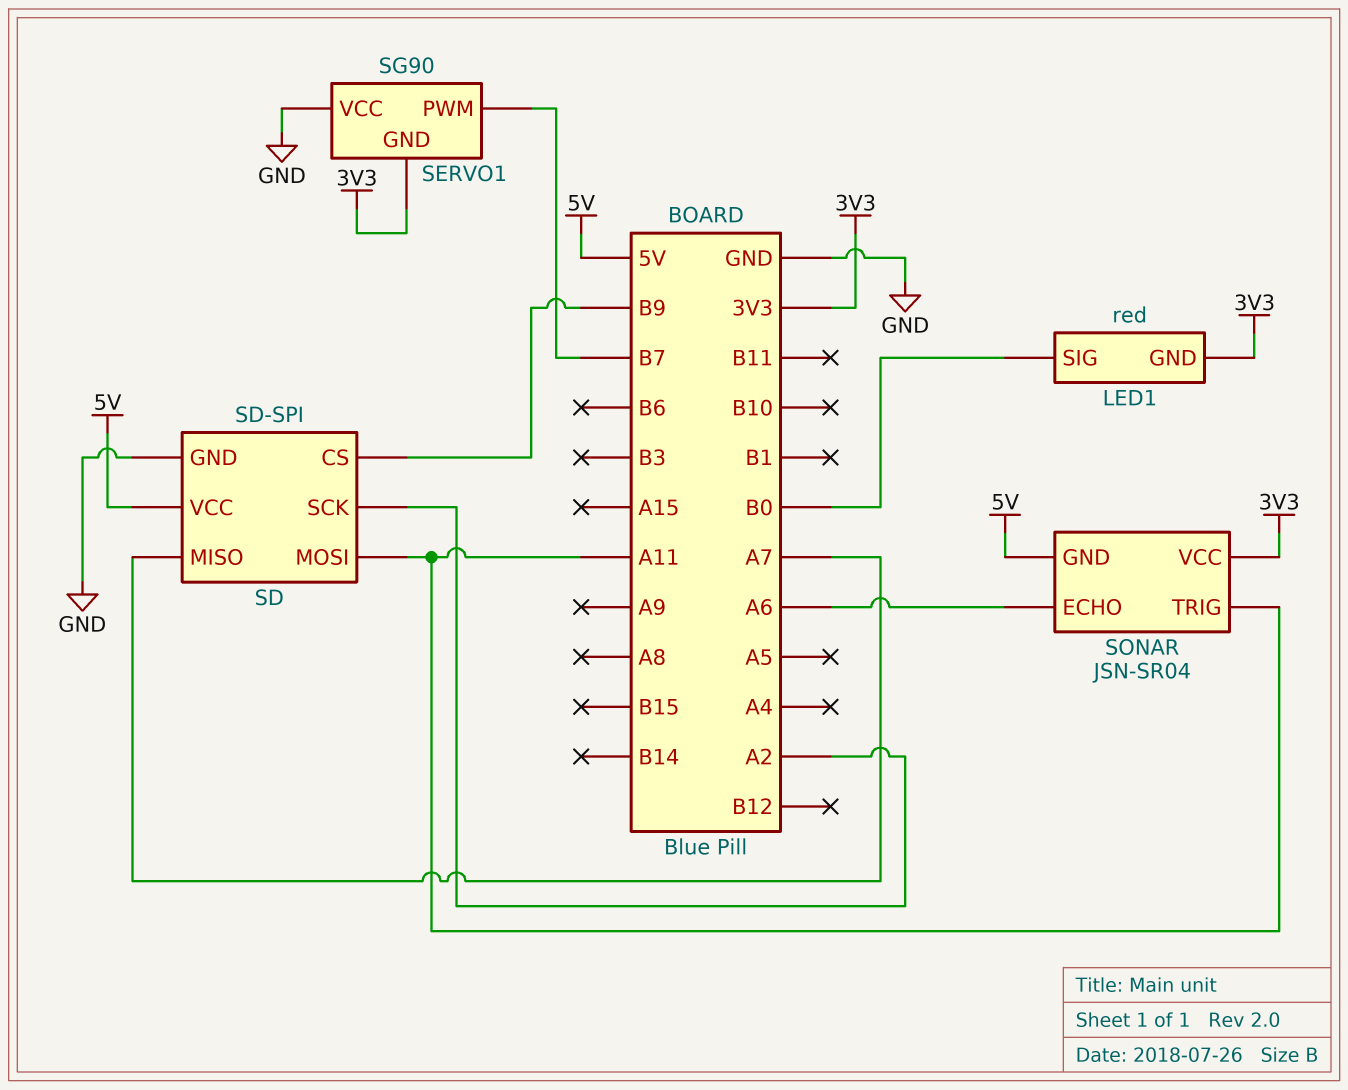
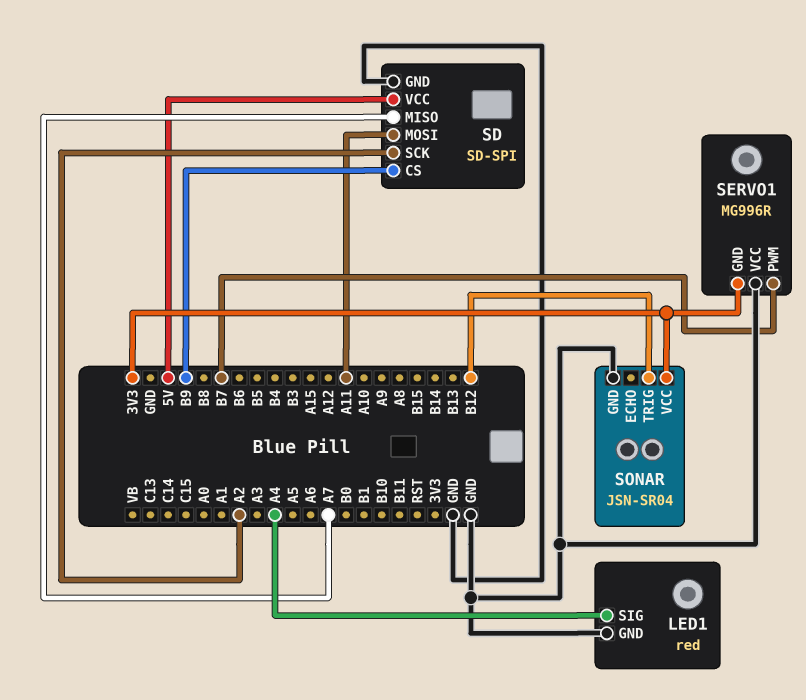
LED1 pin GND: 3V3 -> GND
LED1 pin SIG: B0 -> A4
SERVO1: SG90 -> MG996R
SONAR pin ECHO: A6 -> none
SONAR pin GND: 5V -> GND
SONAR pin TRIG: A11 -> B12

